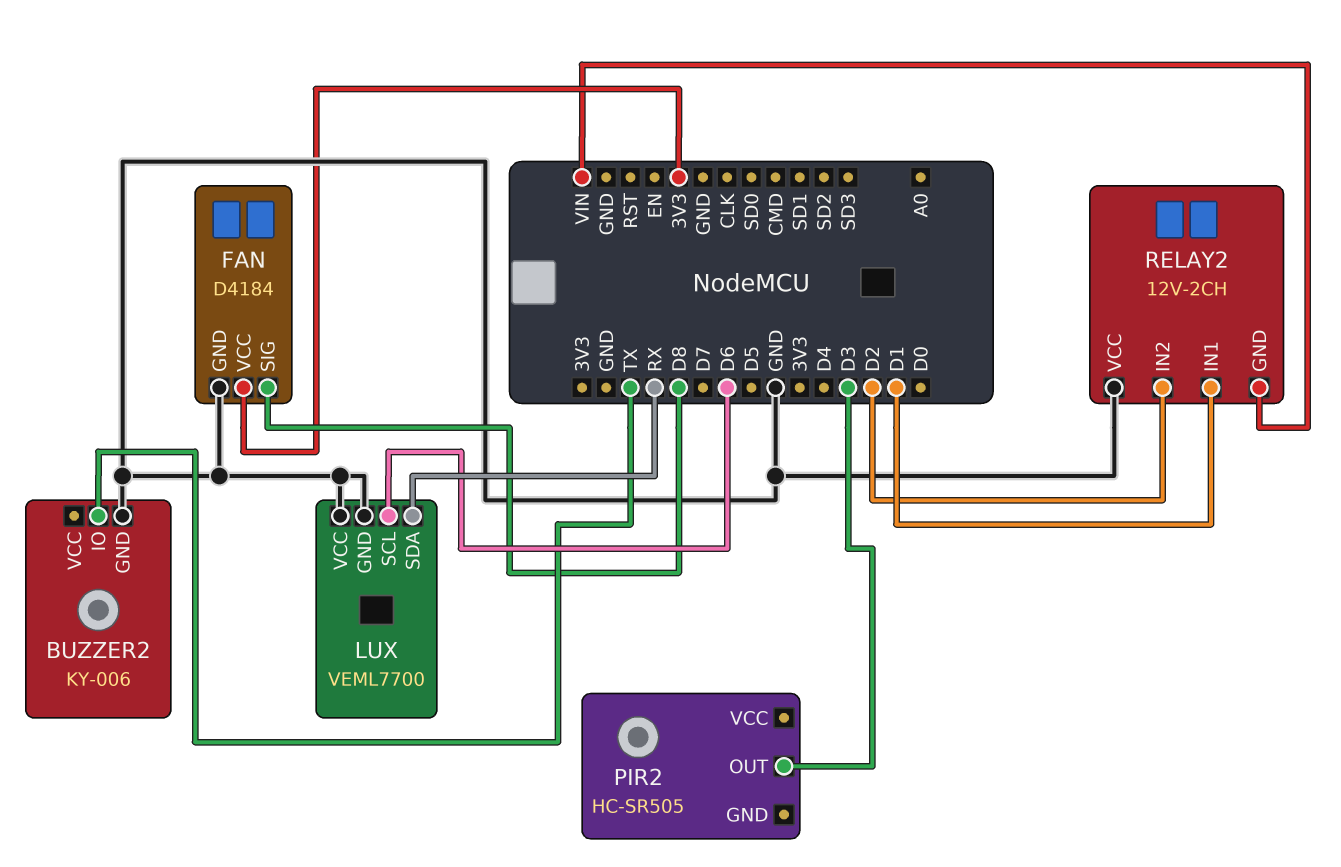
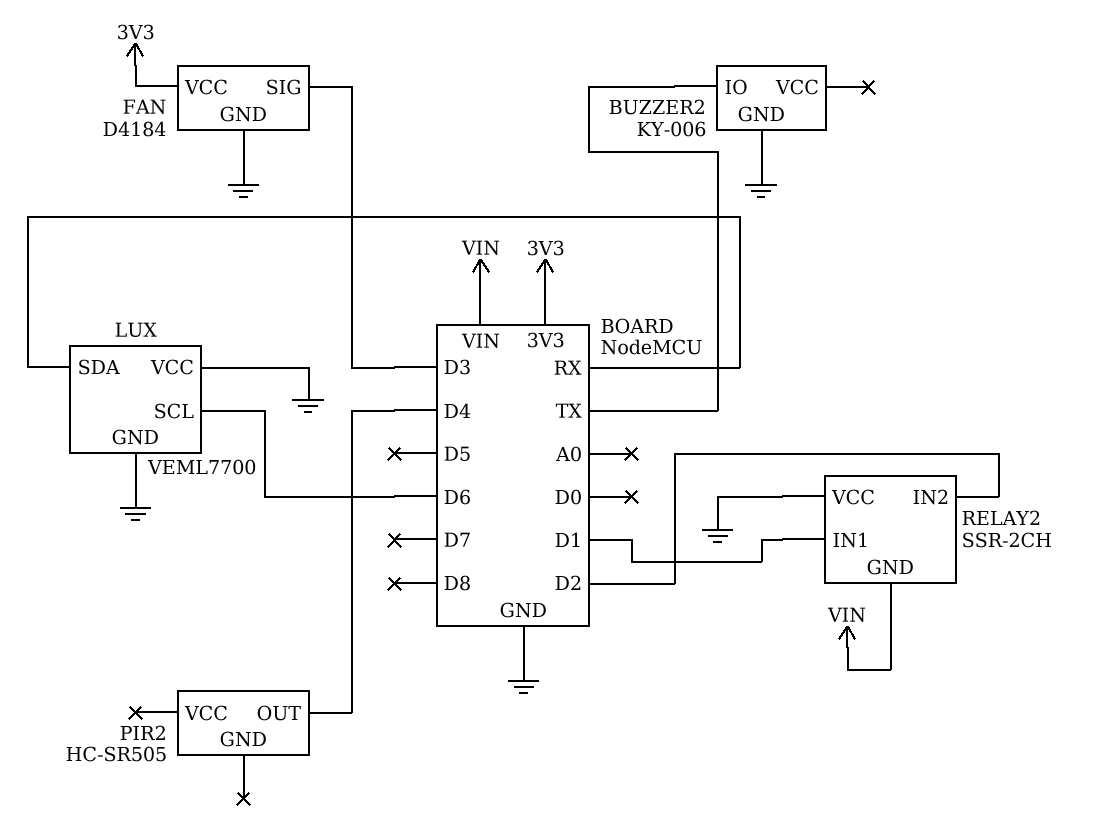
FAN pin SIG: D8 -> D3
PIR2 pin OUT: D3 -> D4
RELAY2: 12V-2CH -> SSR-2CH

